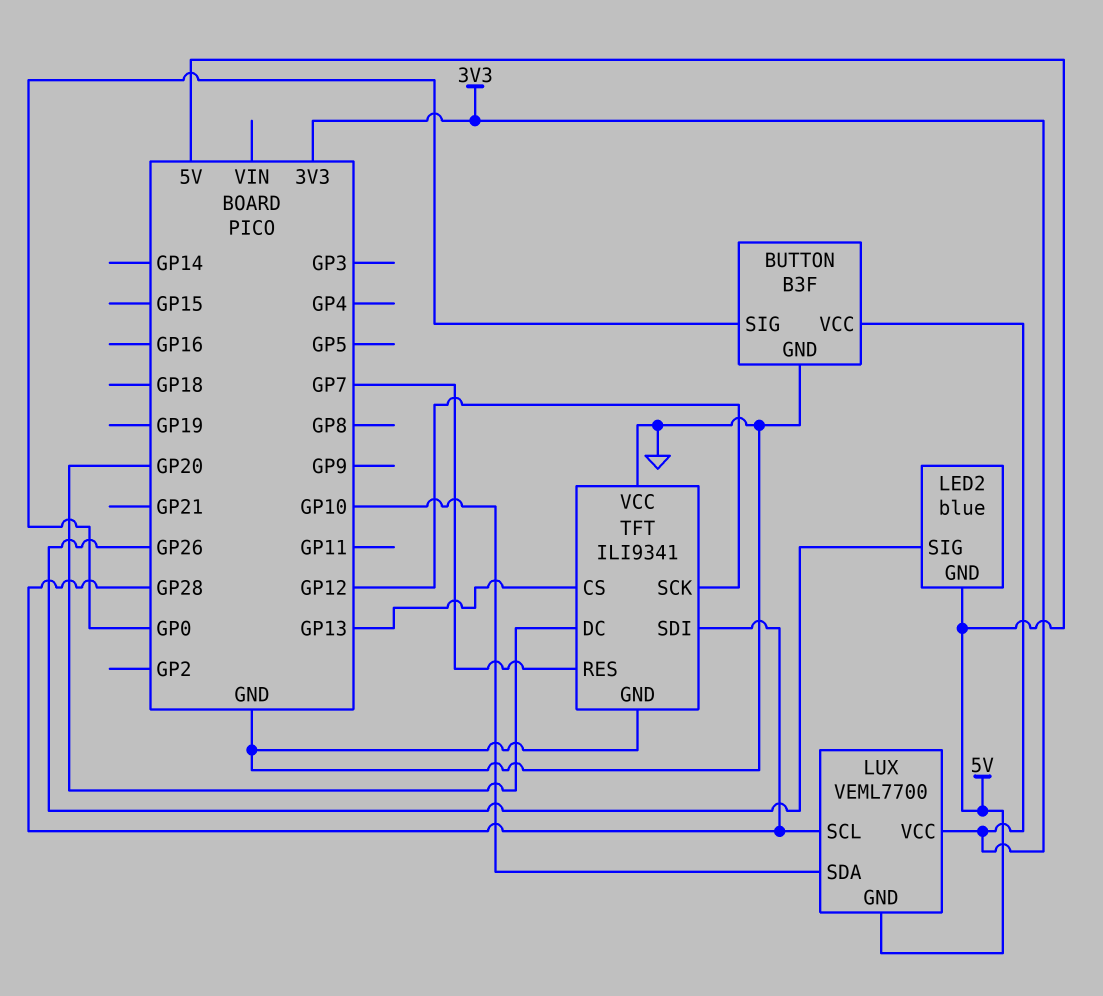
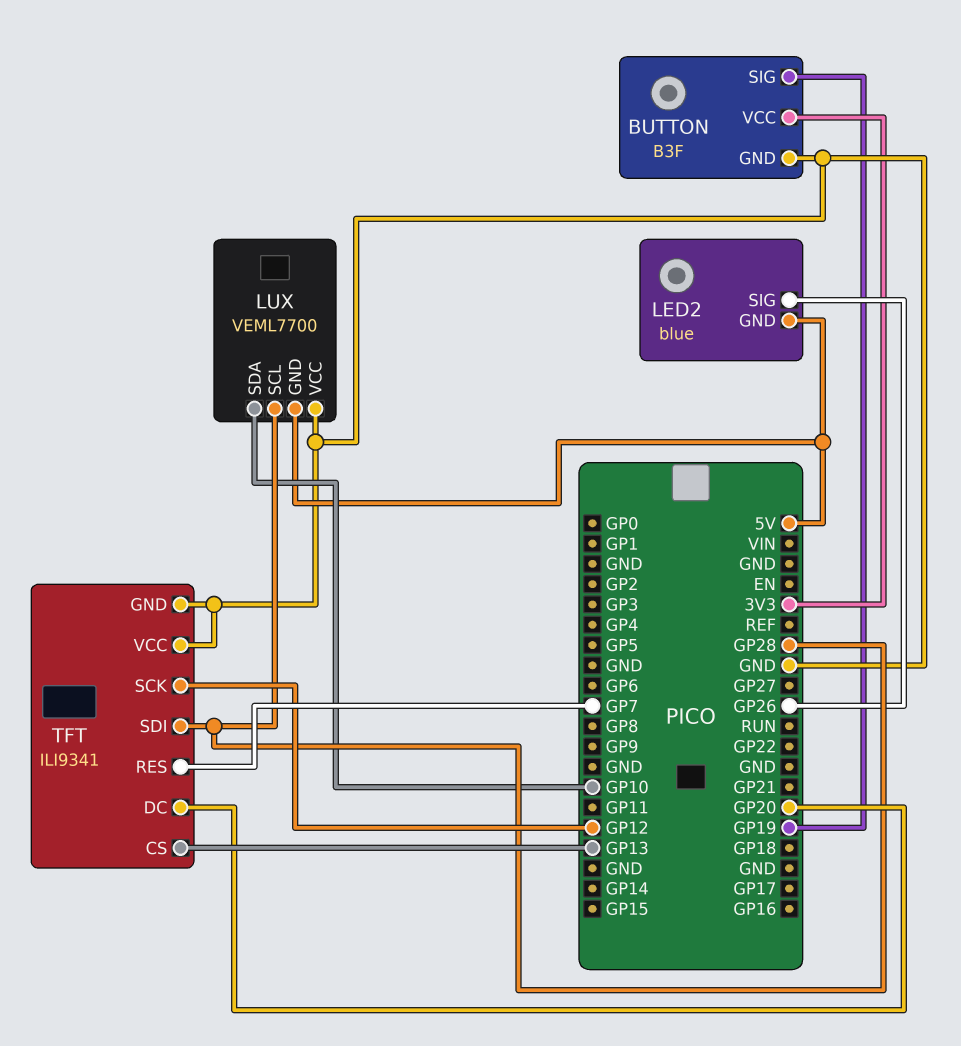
BUTTON pin SIG: GP0 -> GP19
LUX pin VCC: 3V3 -> GND

